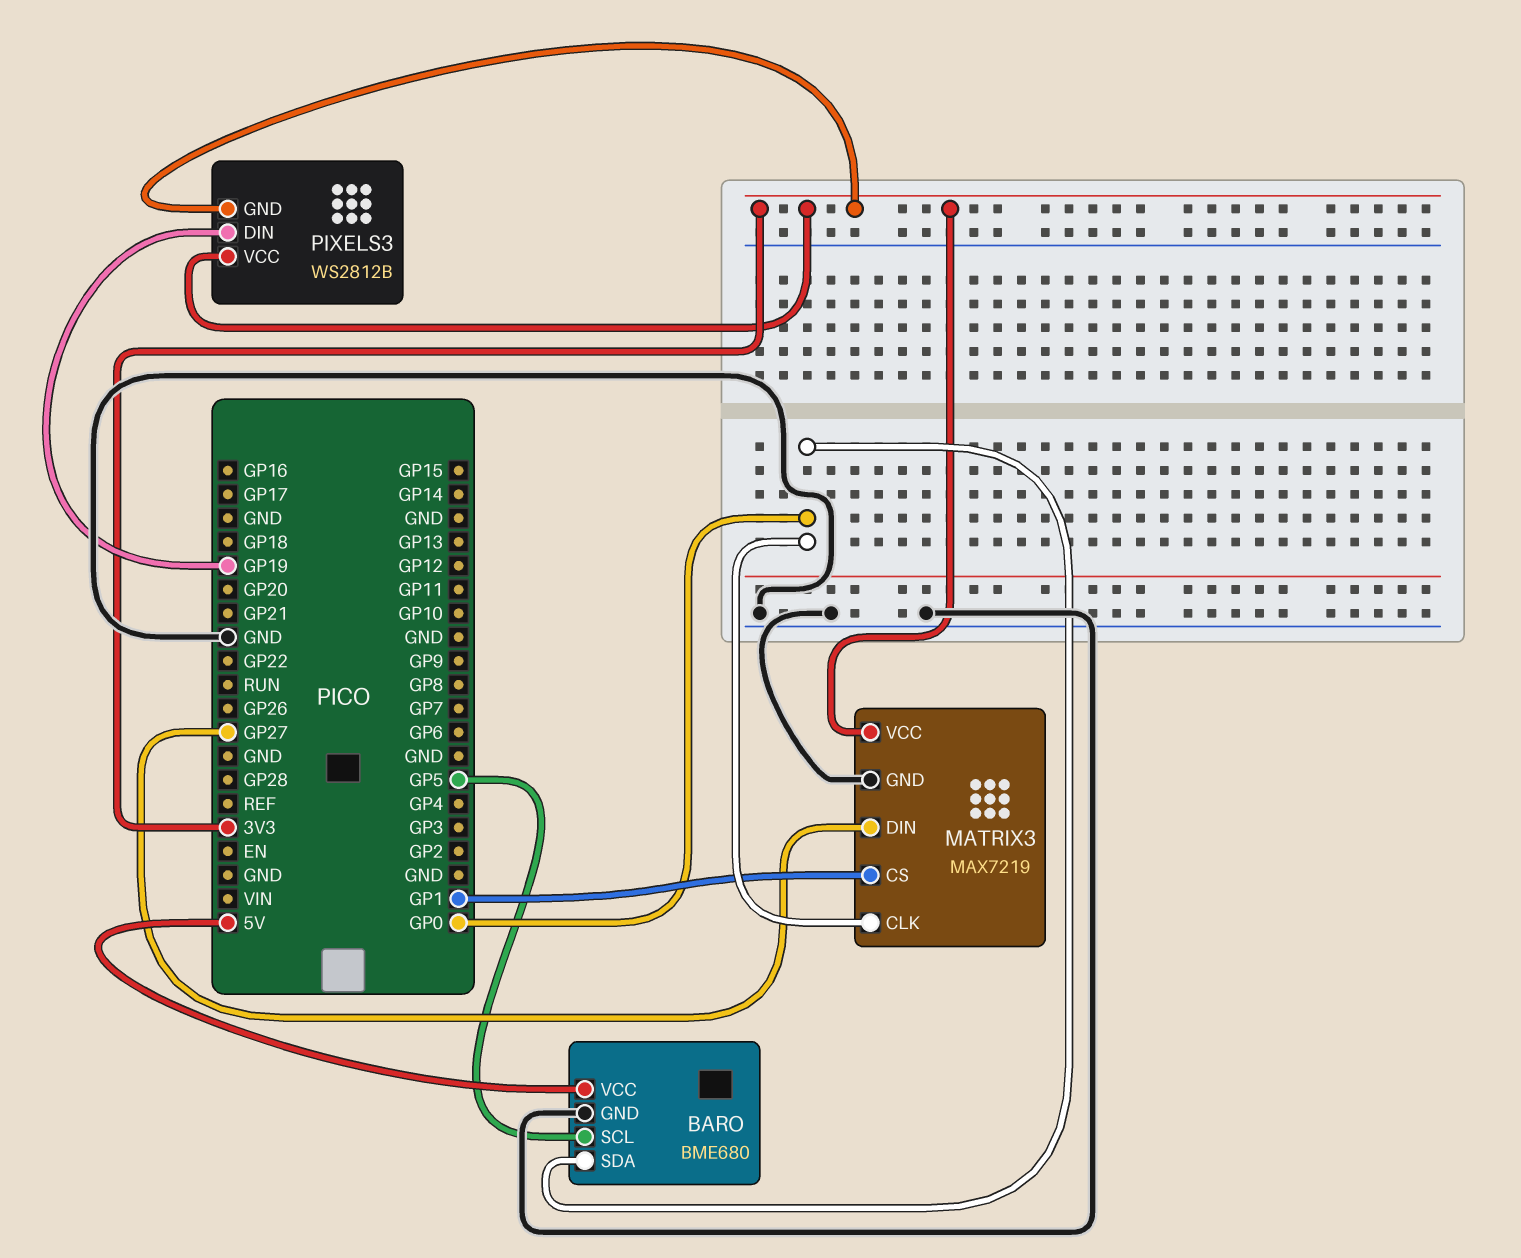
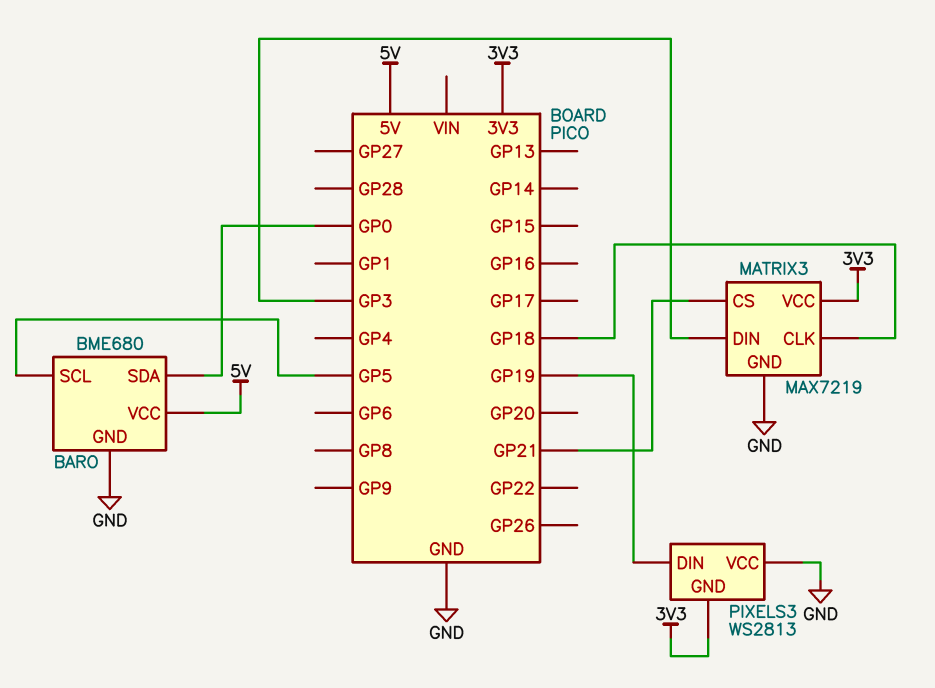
MATRIX3 pin CLK: GP0 -> GP18
MATRIX3 pin CS: GP1 -> GP21
MATRIX3 pin DIN: GP27 -> GP3
PIXELS3: WS2812B -> WS2813
PIXELS3 pin VCC: 3V3 -> GND

